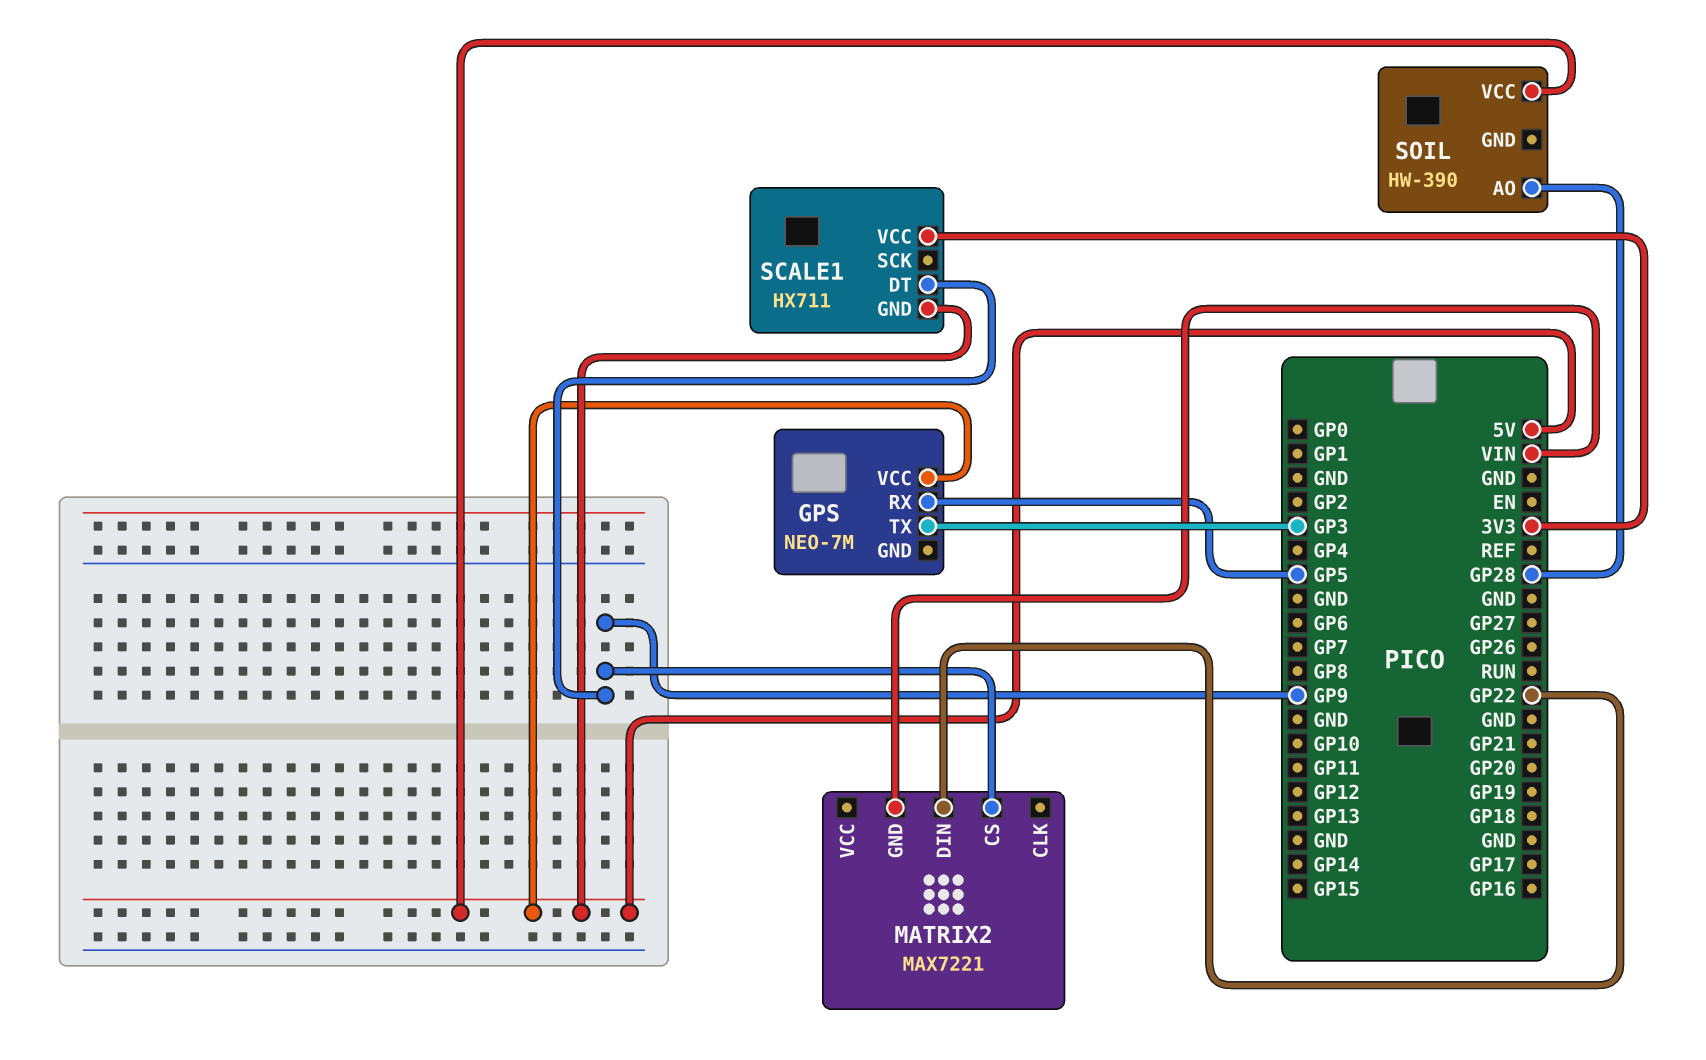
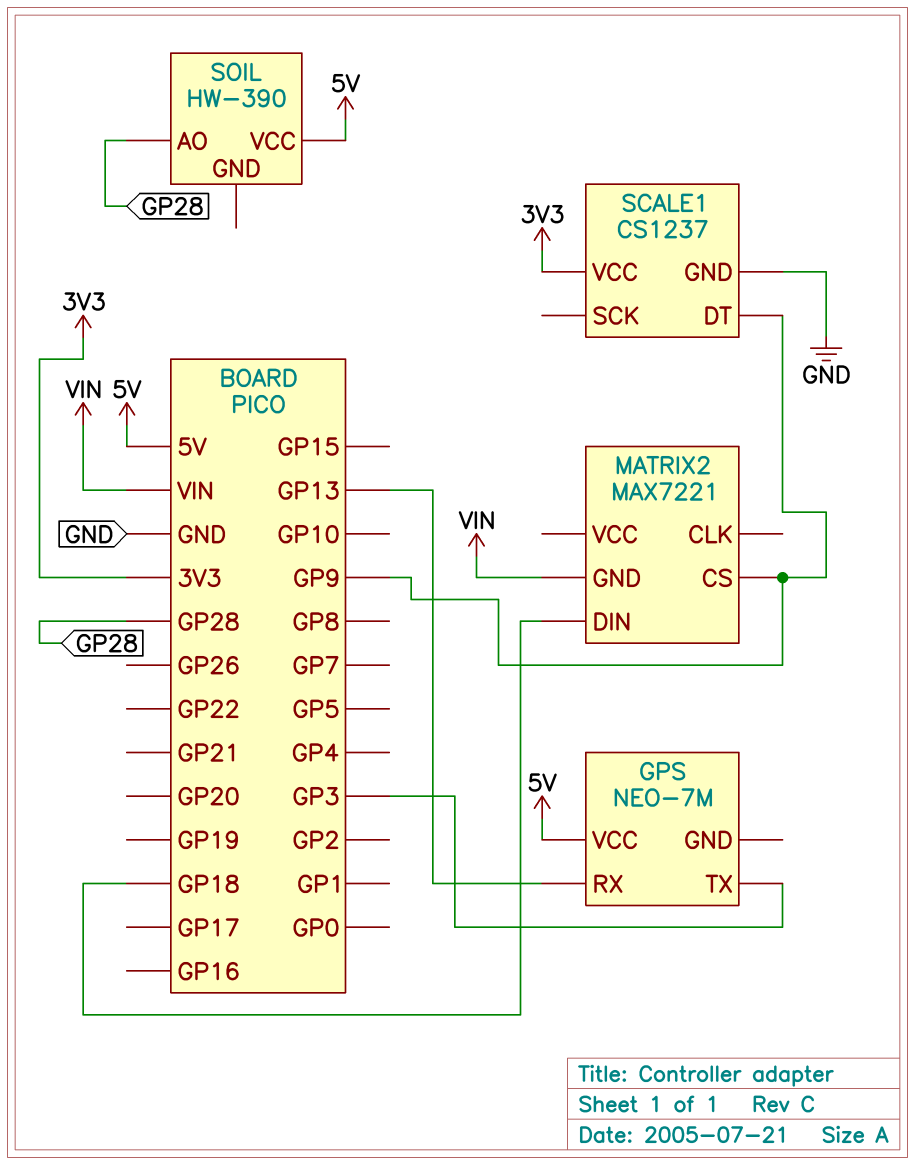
GPS pin RX: GP5 -> GP13
MATRIX2 pin DIN: GP22 -> GP18
SCALE1: HX711 -> CS1237
SCALE1 pin GND: 5V -> GND

